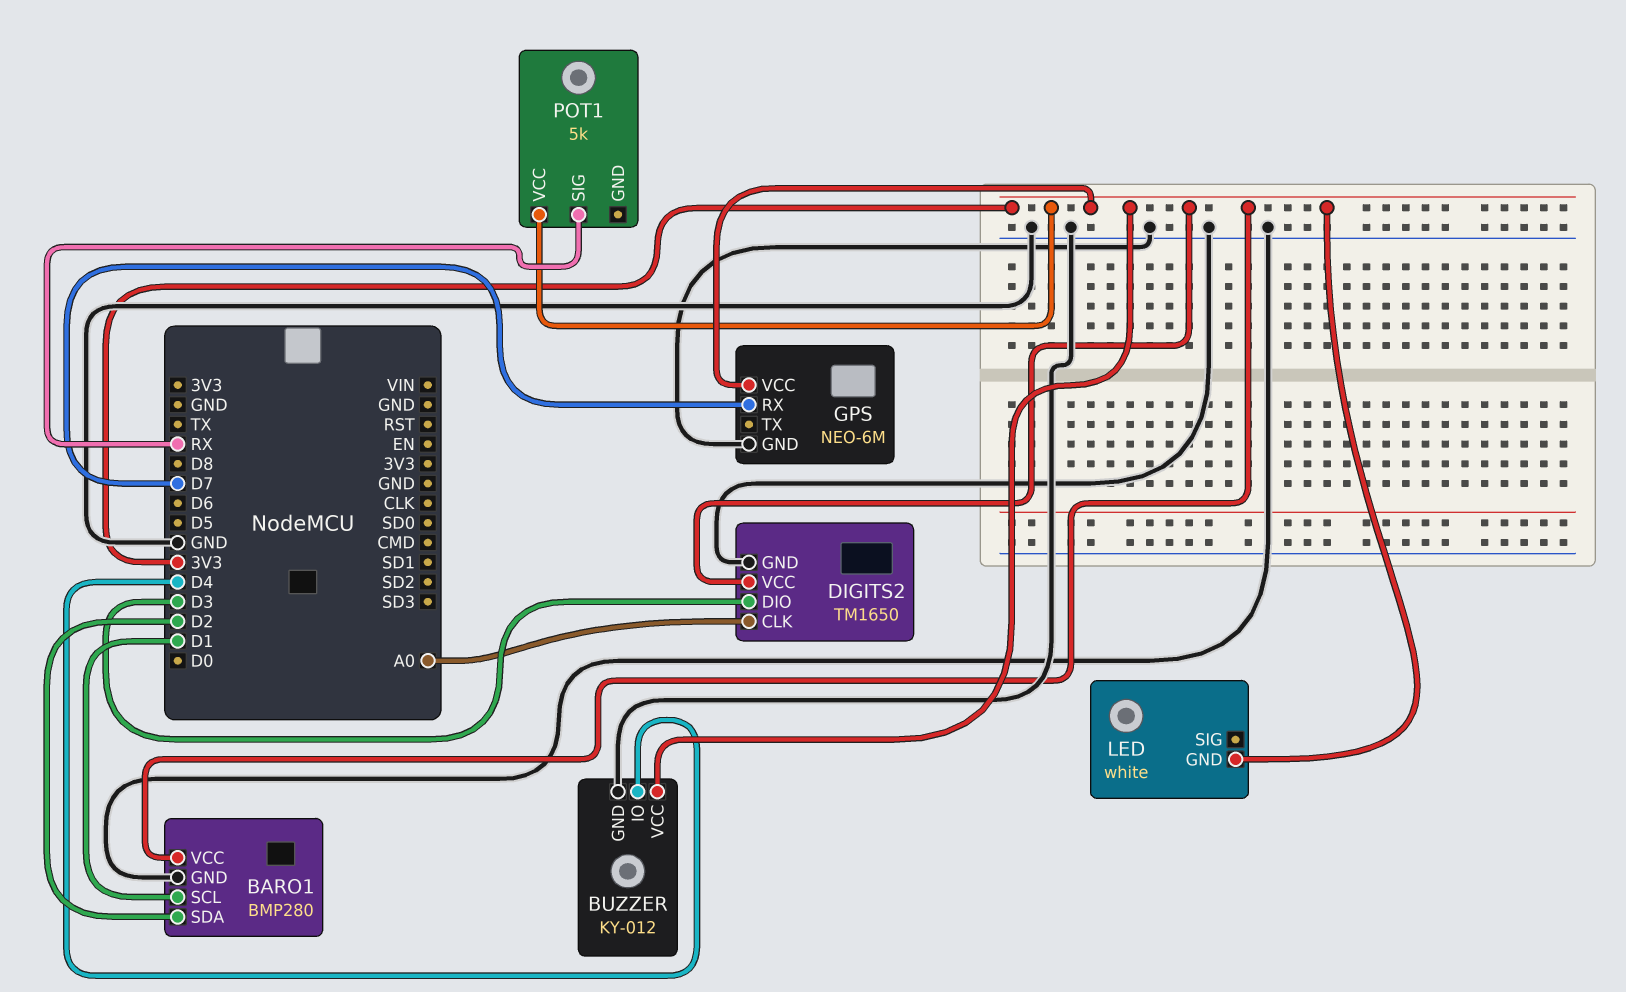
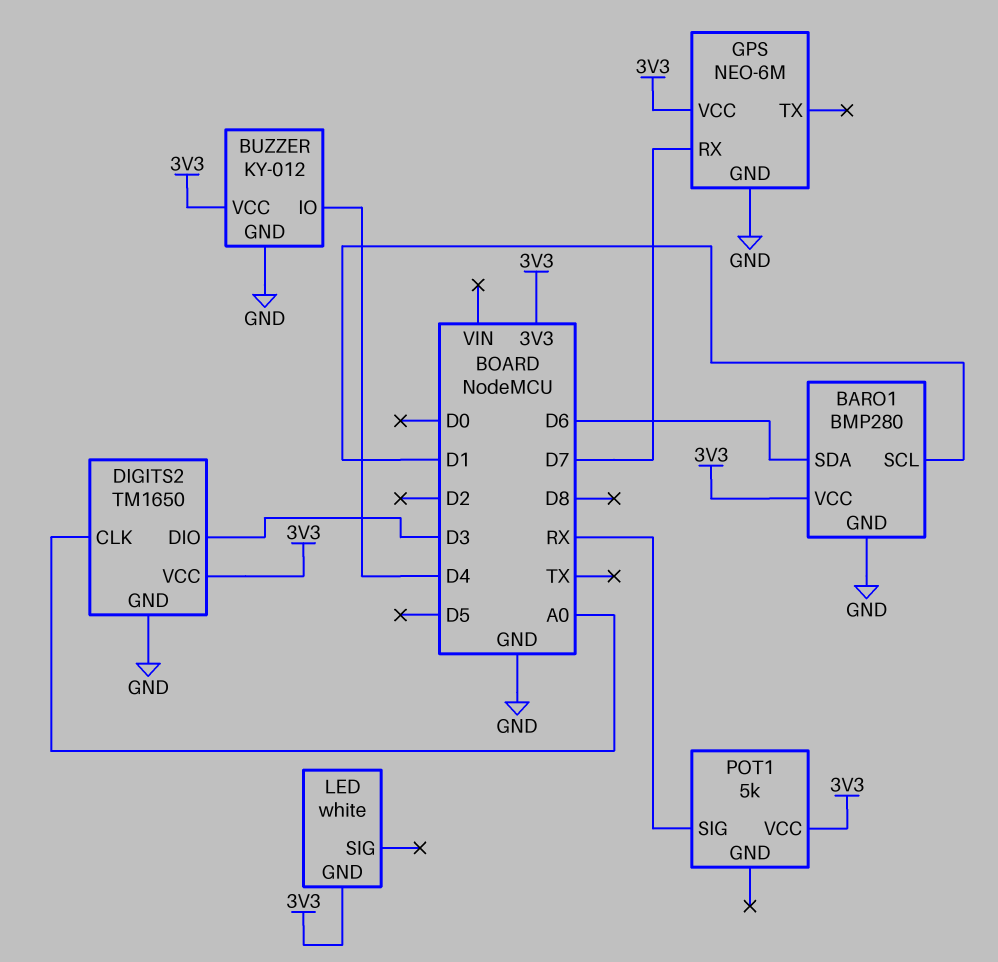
BARO1 pin SDA: D2 -> D6

